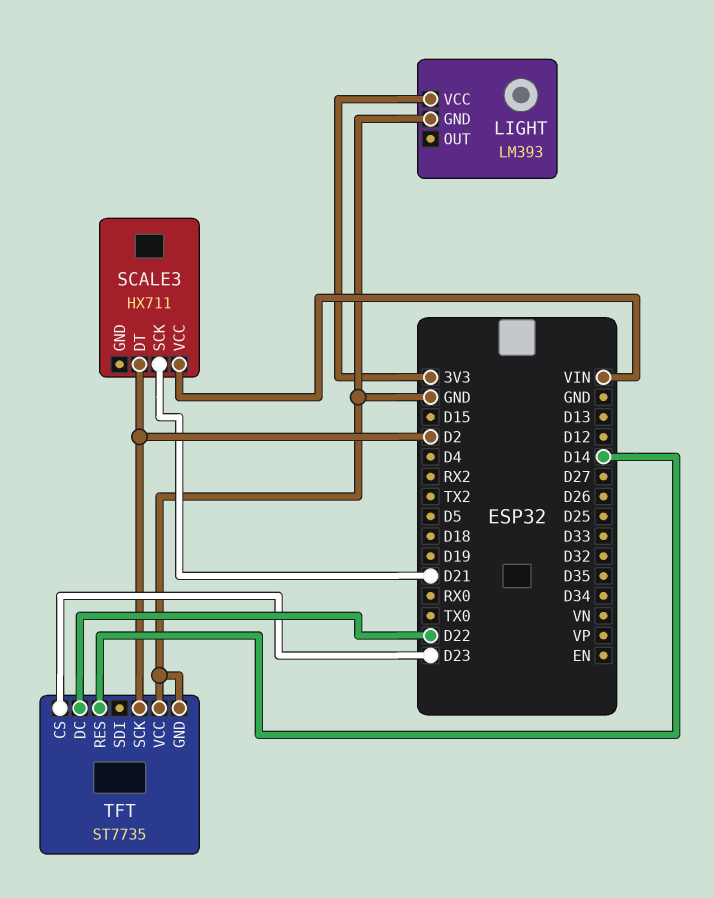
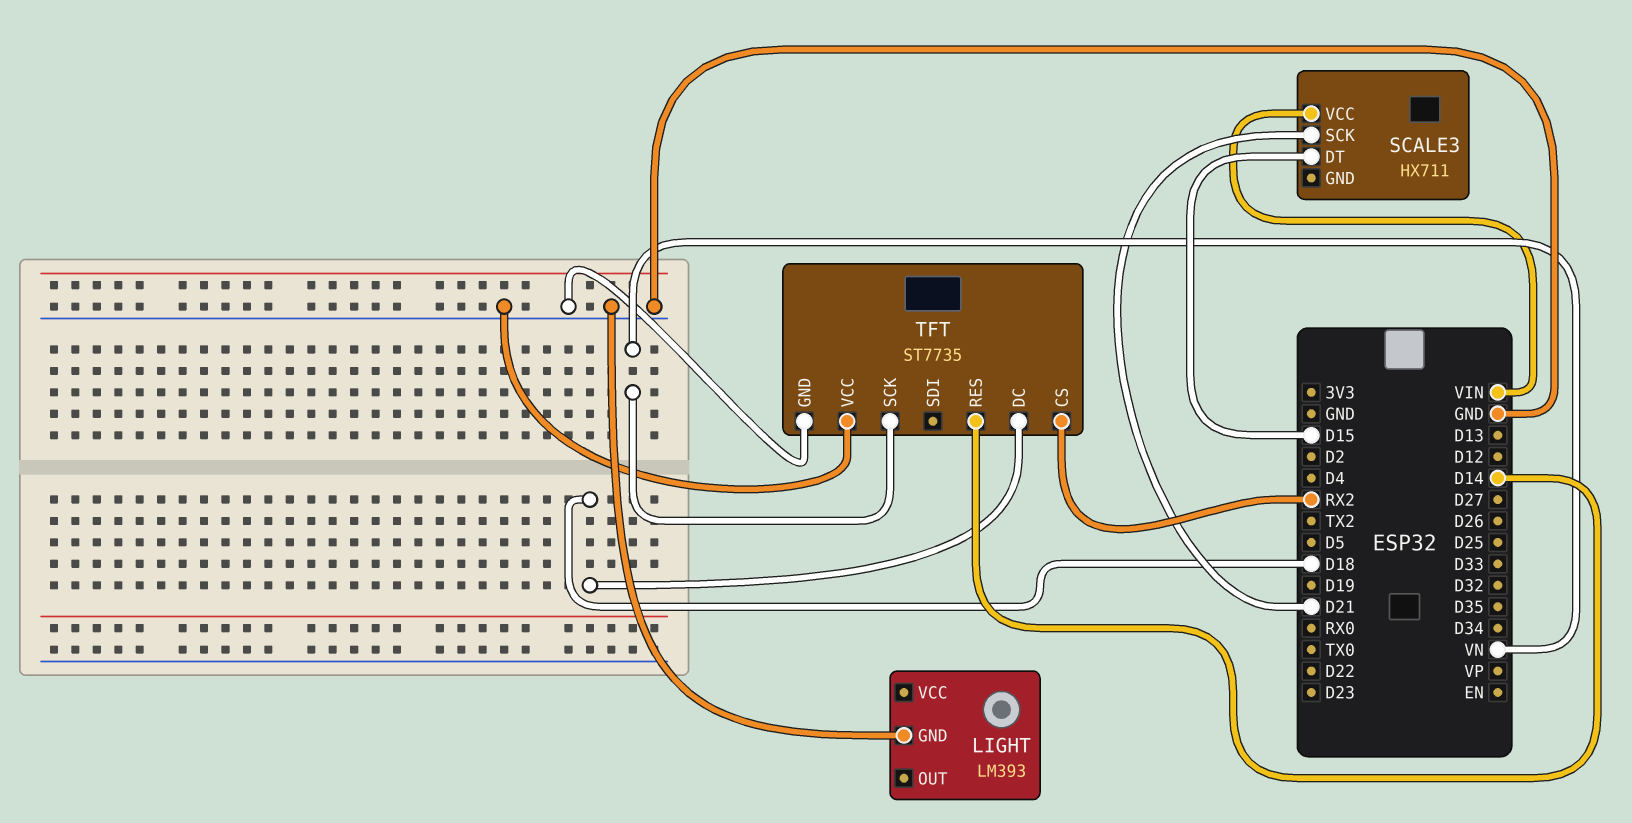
LIGHT pin VCC: 3V3 -> none
SCALE3 pin DT: D2 -> D15
TFT pin CS: D23 -> RX2
TFT pin DC: D22 -> D18
TFT pin SCK: D2 -> VN

